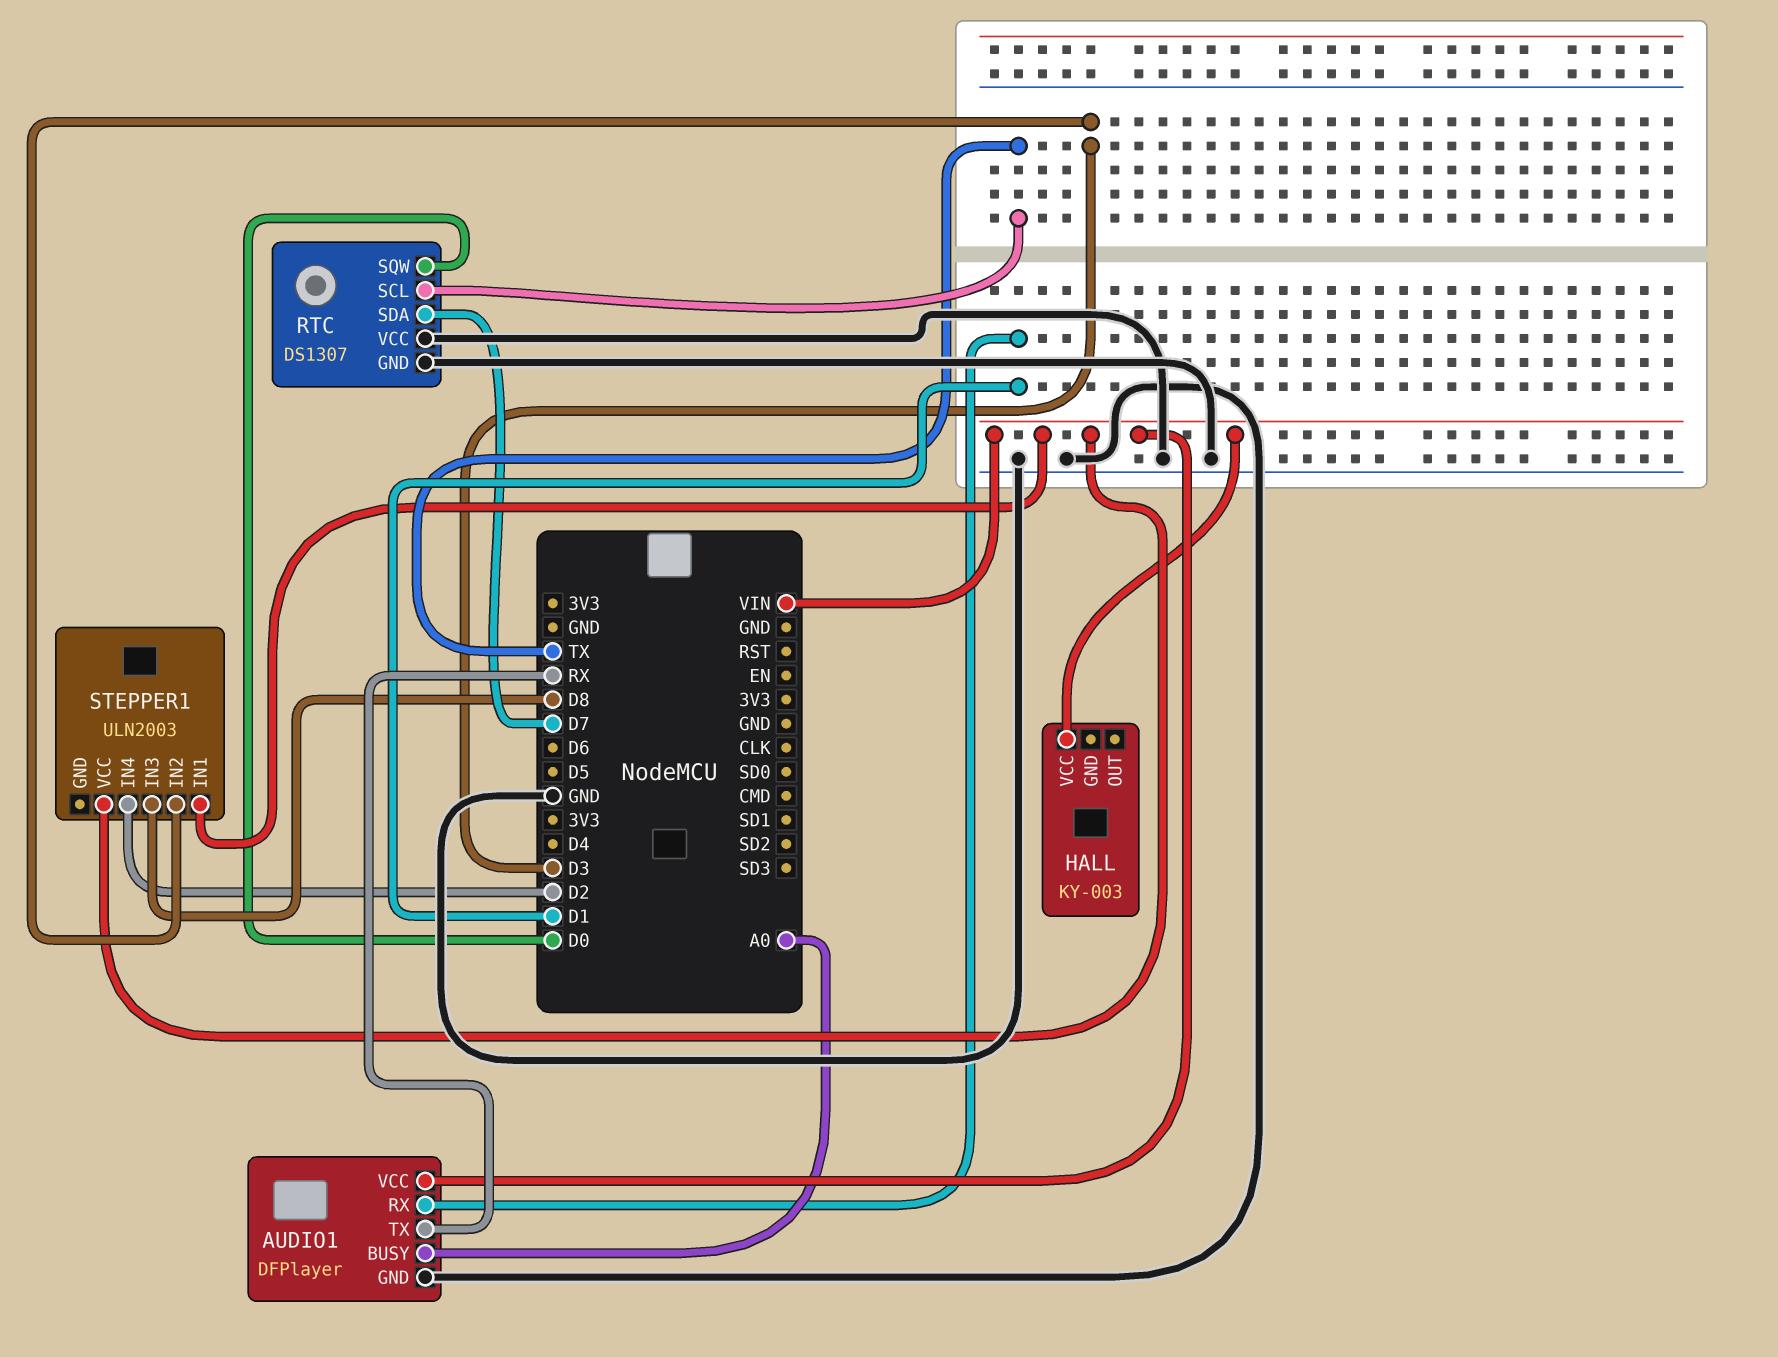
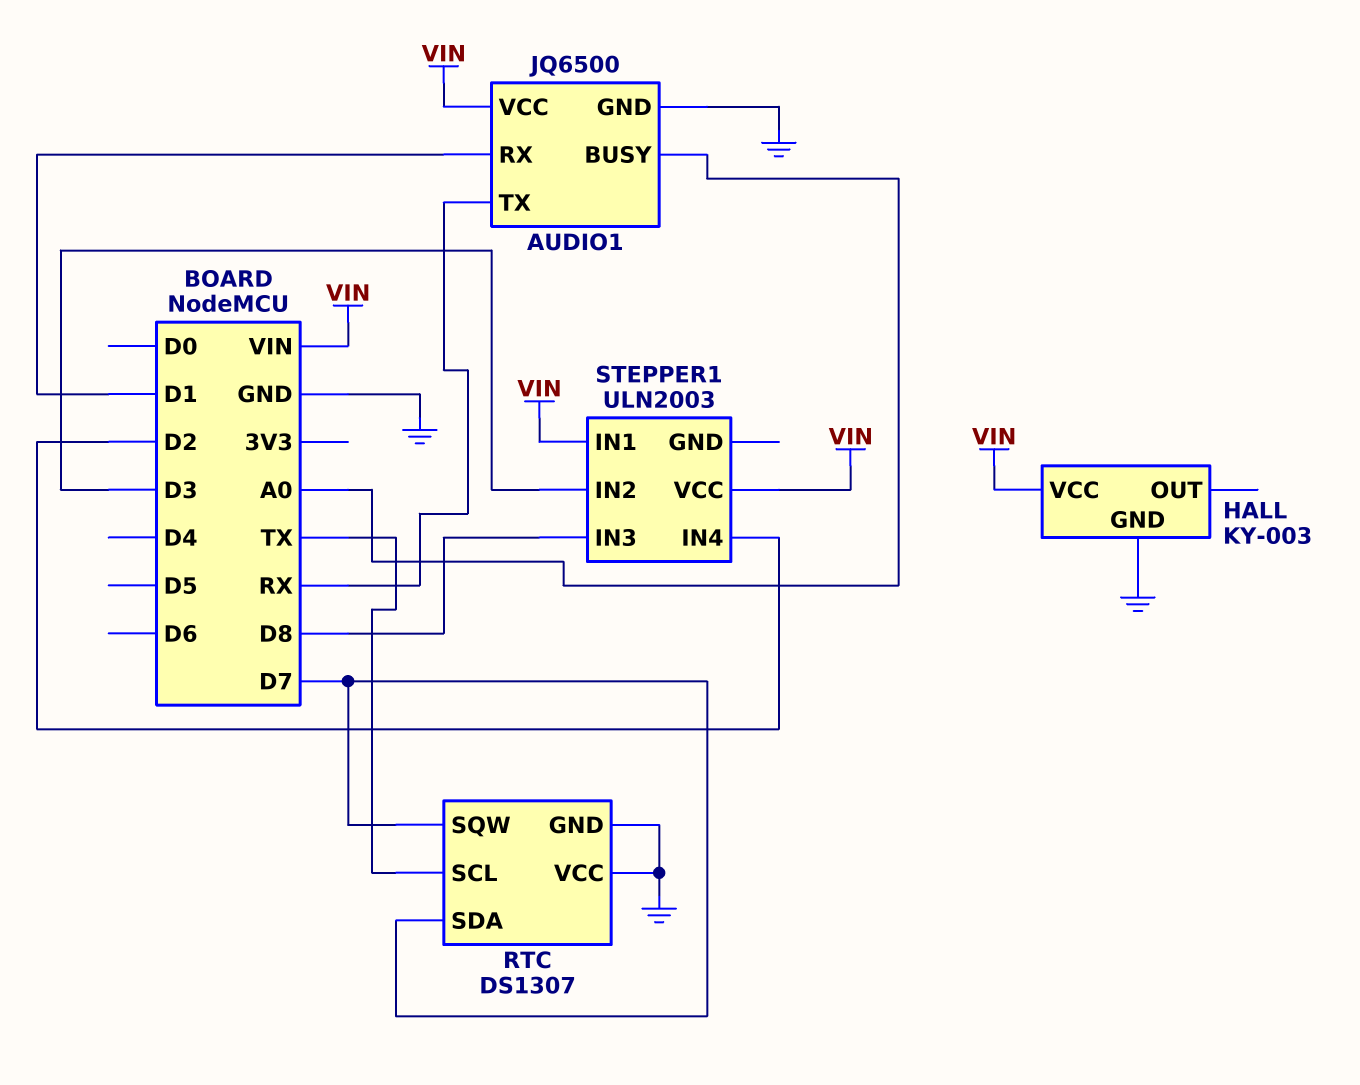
AUDIO1: DFPlayer -> JQ6500
HALL pin GND: none -> GND
RTC pin SQW: D0 -> D7

